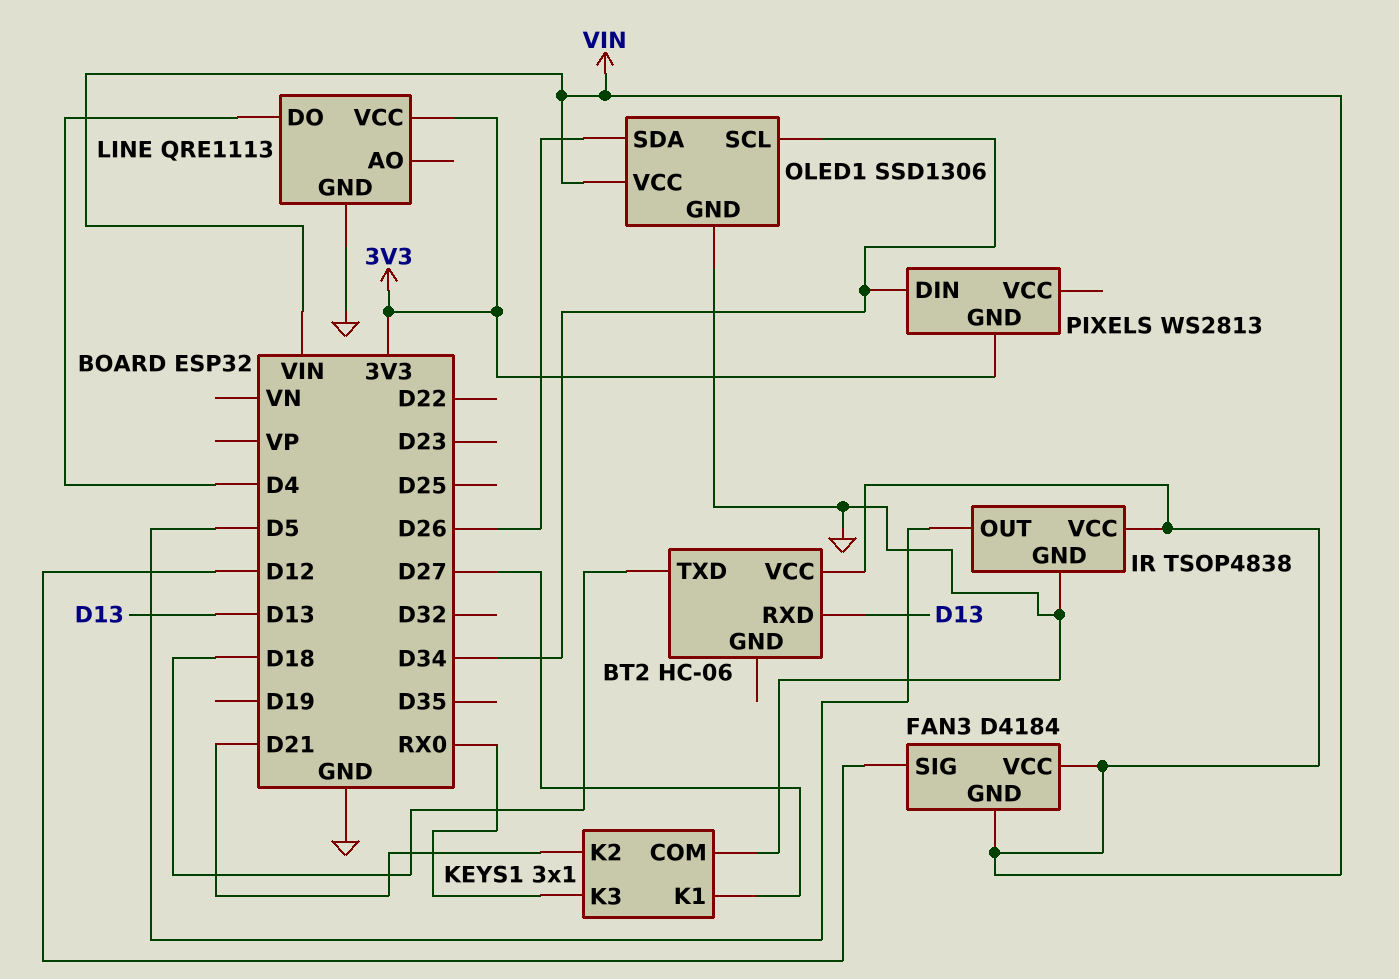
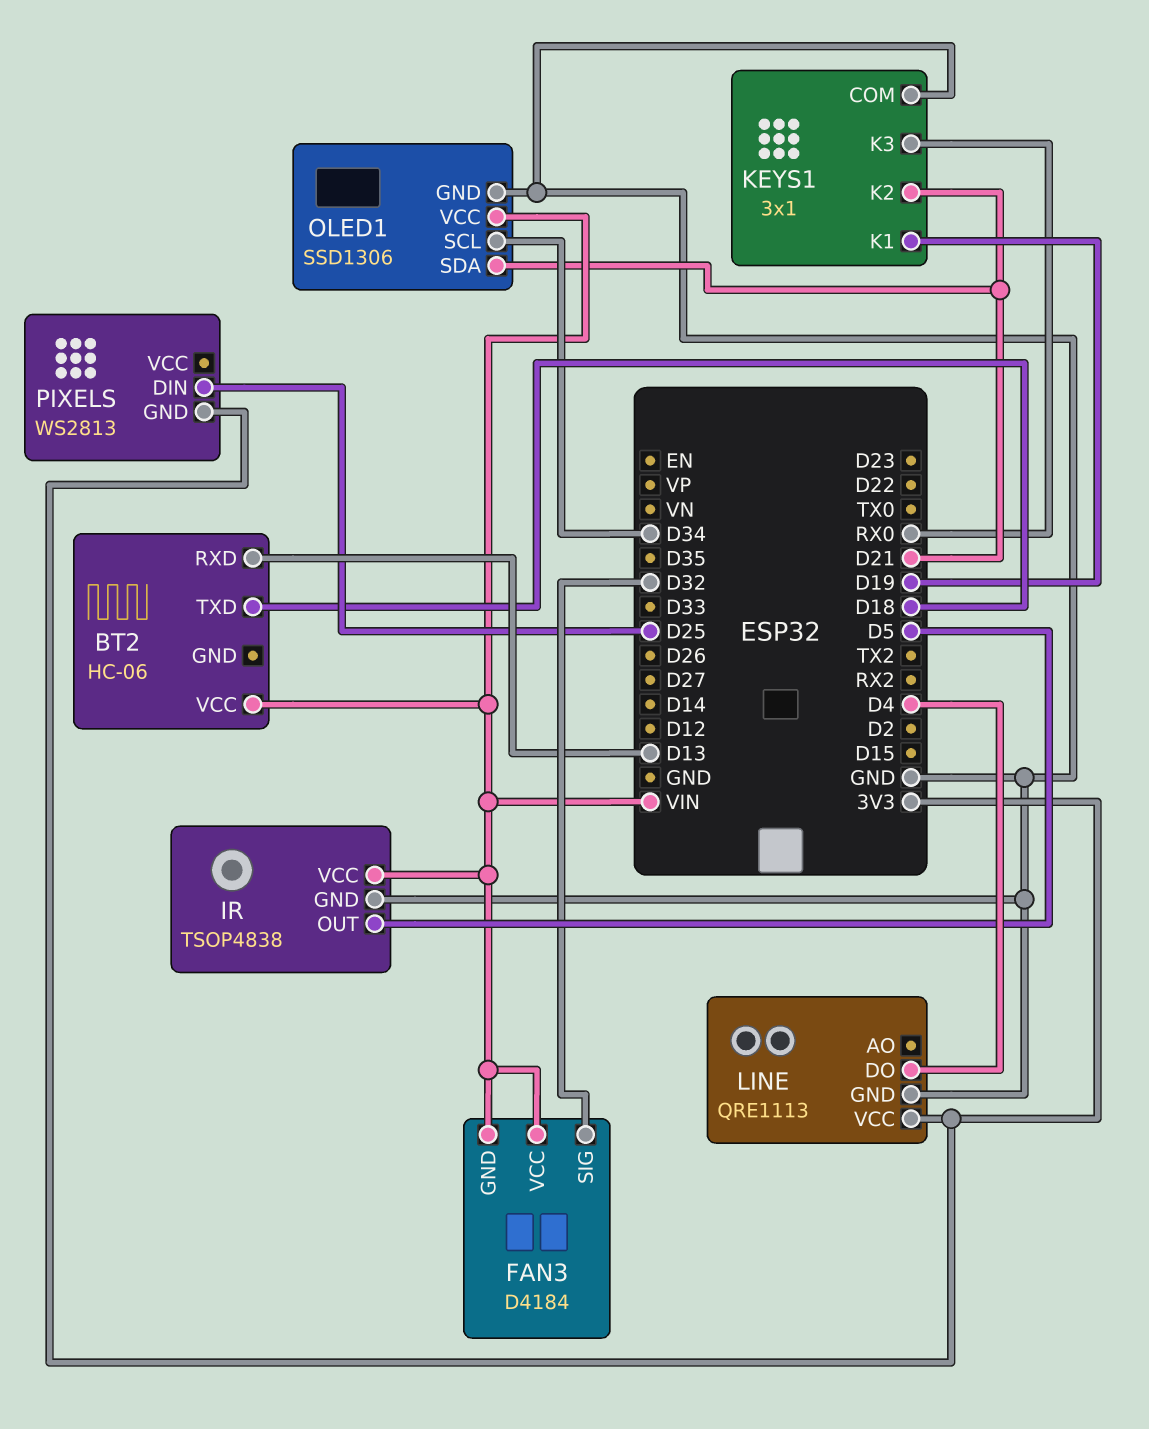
FAN3 pin SIG: D12 -> D32
KEYS1 pin K1: D27 -> D19
OLED1 pin SDA: D26 -> D21
PIXELS pin DIN: D34 -> D25

